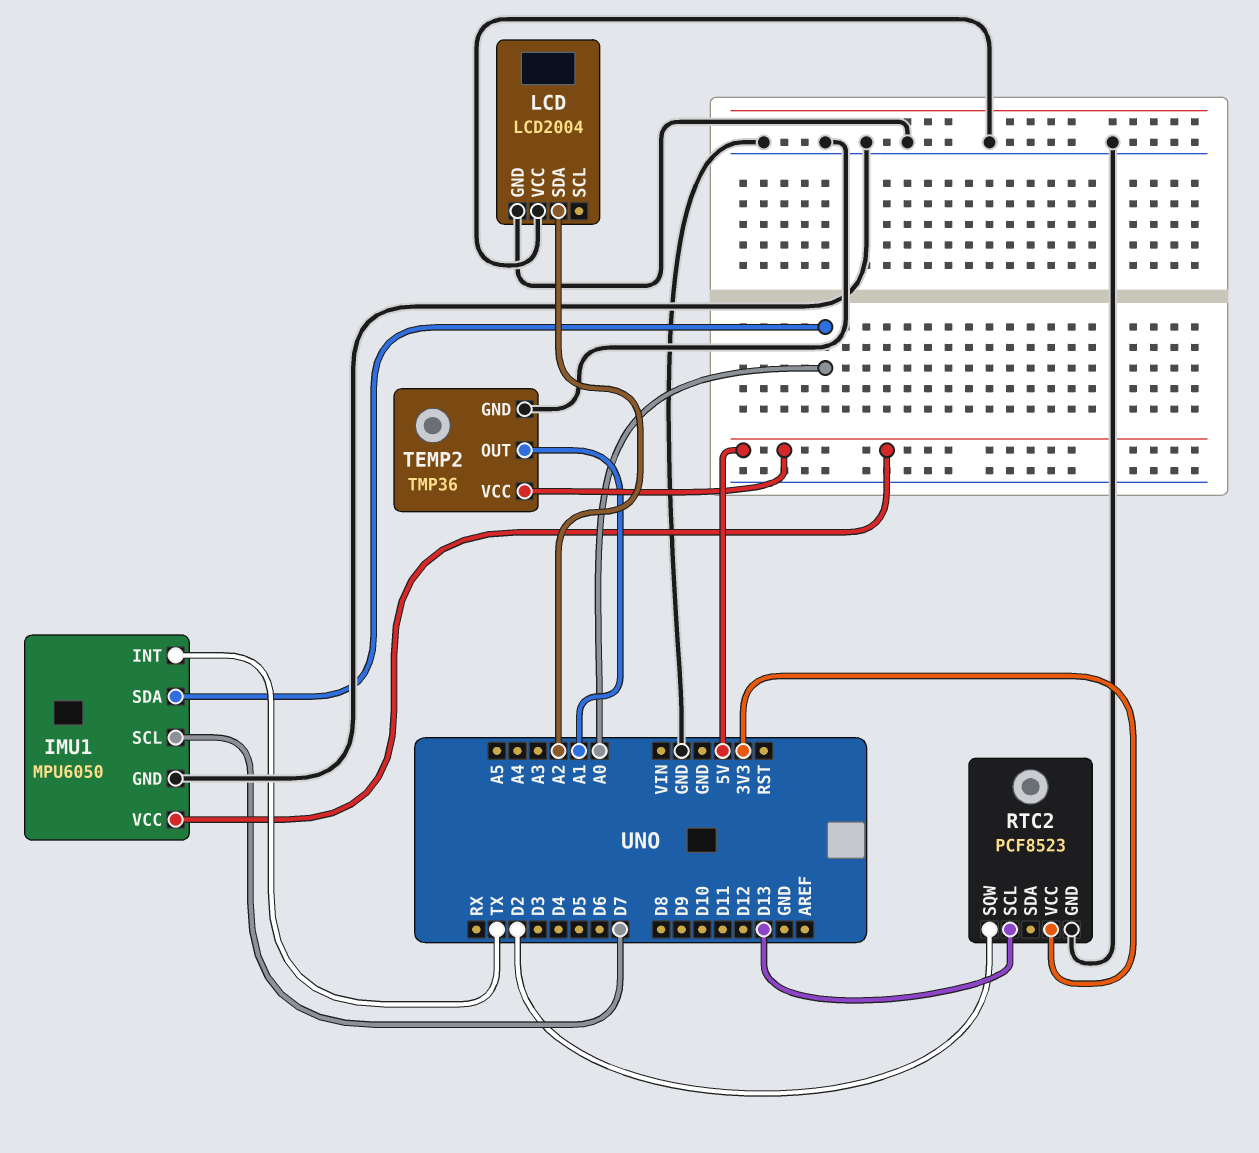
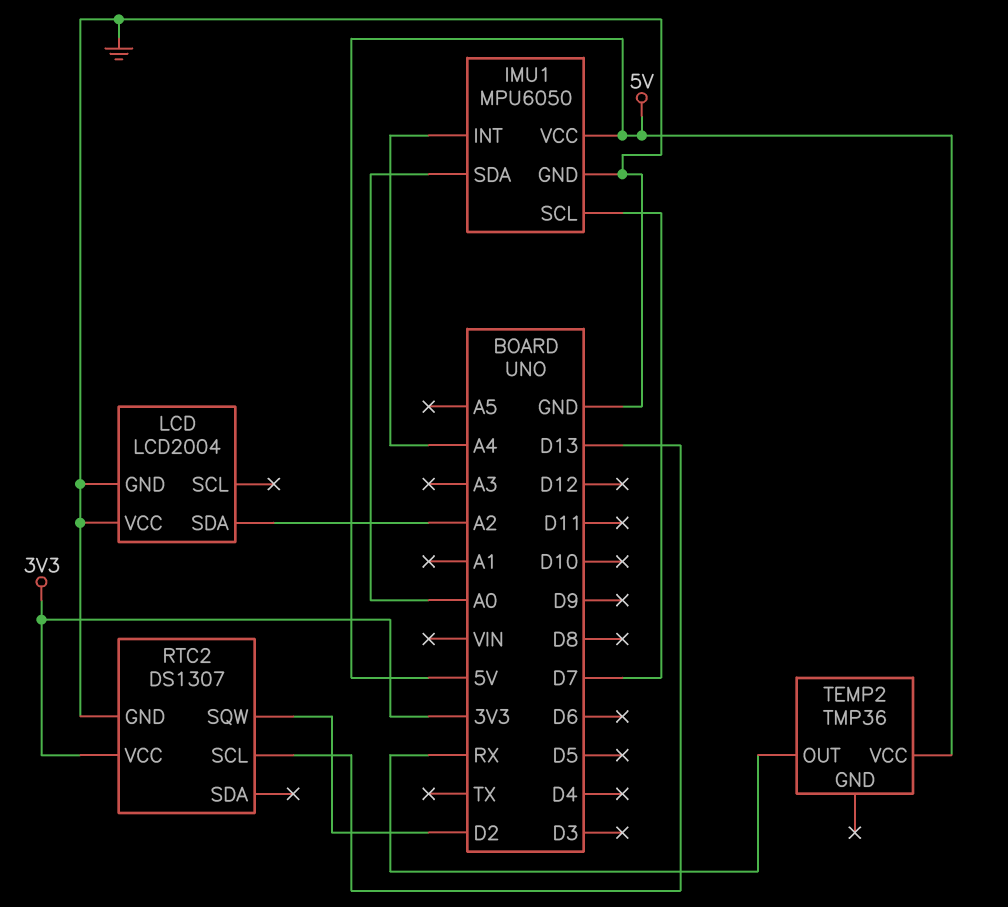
IMU1 pin INT: TX -> A4
RTC2: PCF8523 -> DS1307
TEMP2 pin GND: GND -> none
TEMP2 pin OUT: A1 -> RX

